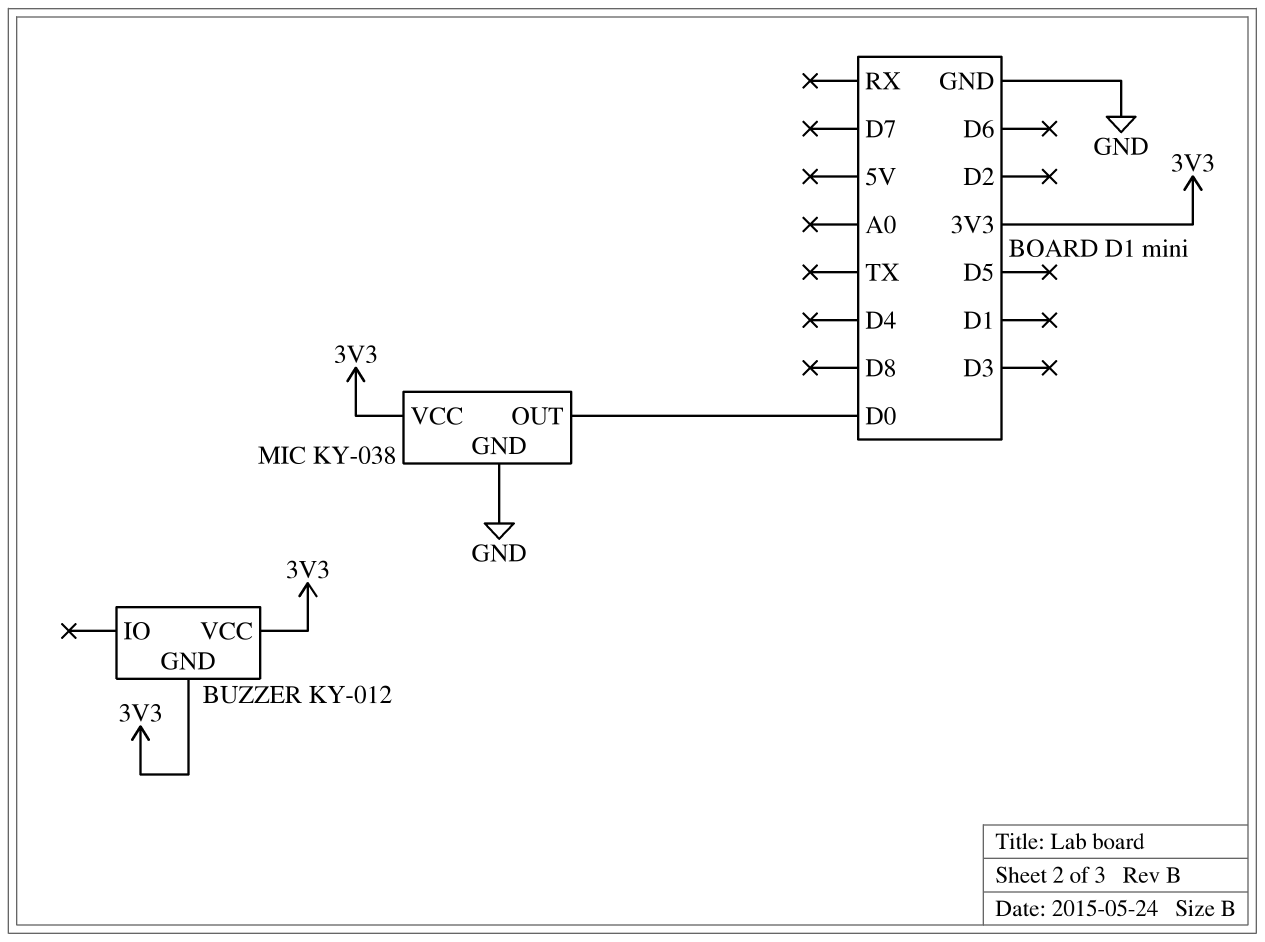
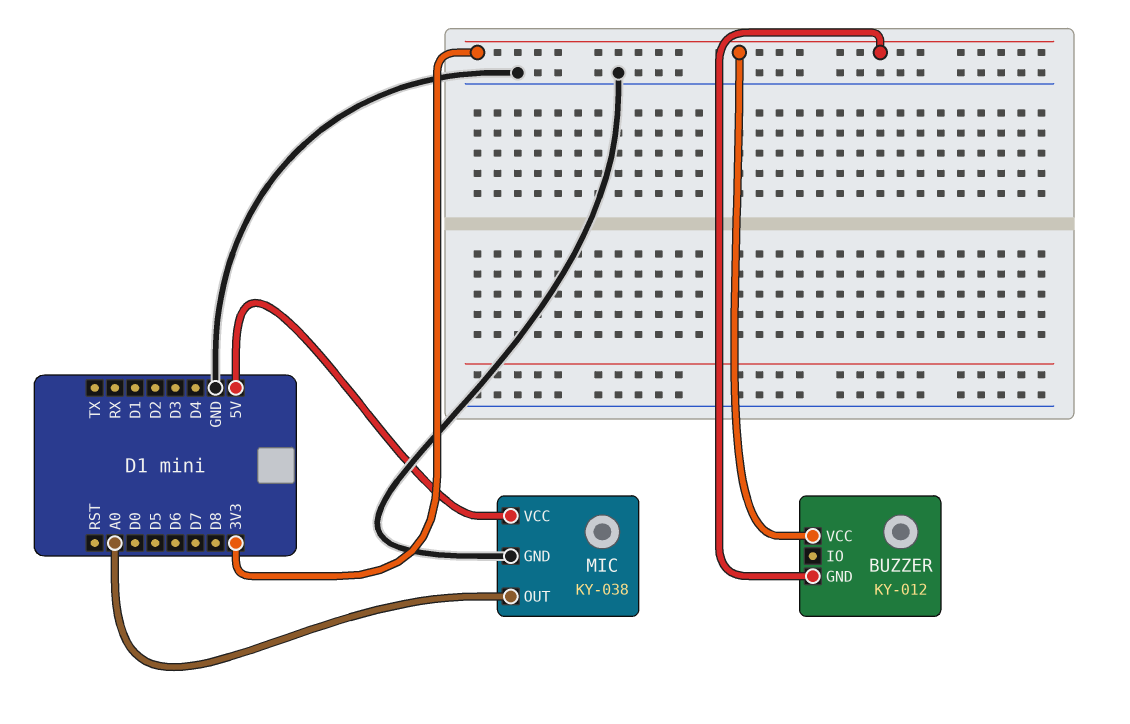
MIC pin OUT: D0 -> A0
MIC pin VCC: 3V3 -> 5V

